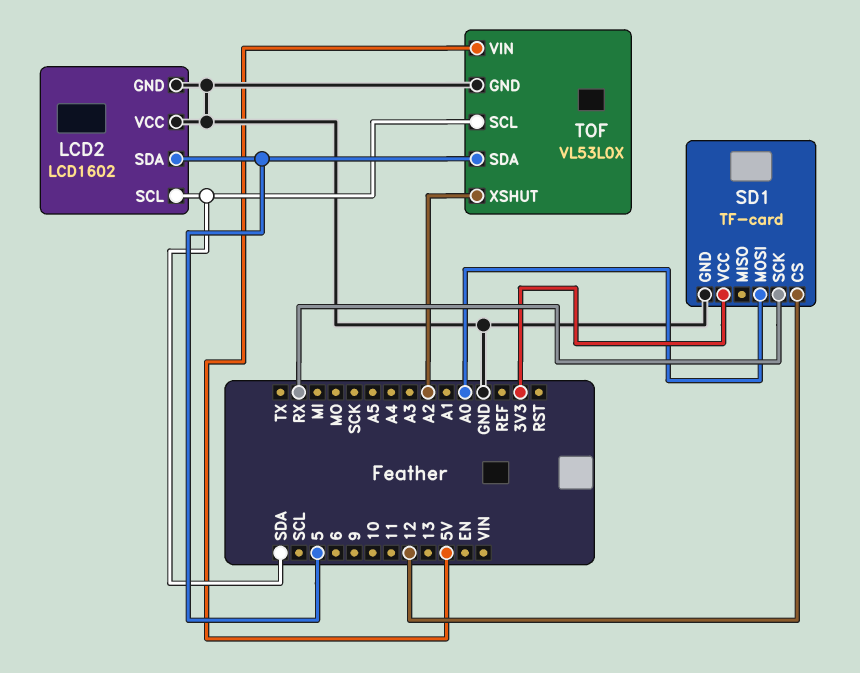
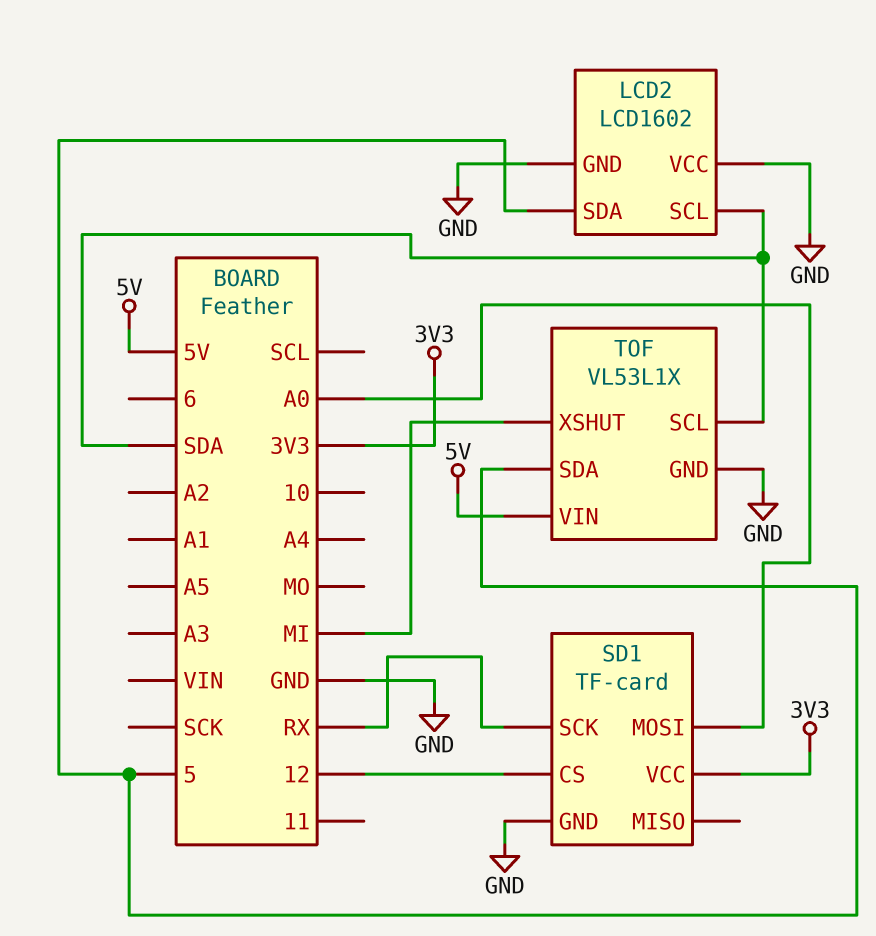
TOF: VL53L0X -> VL53L1X
TOF pin XSHUT: A2 -> MI

